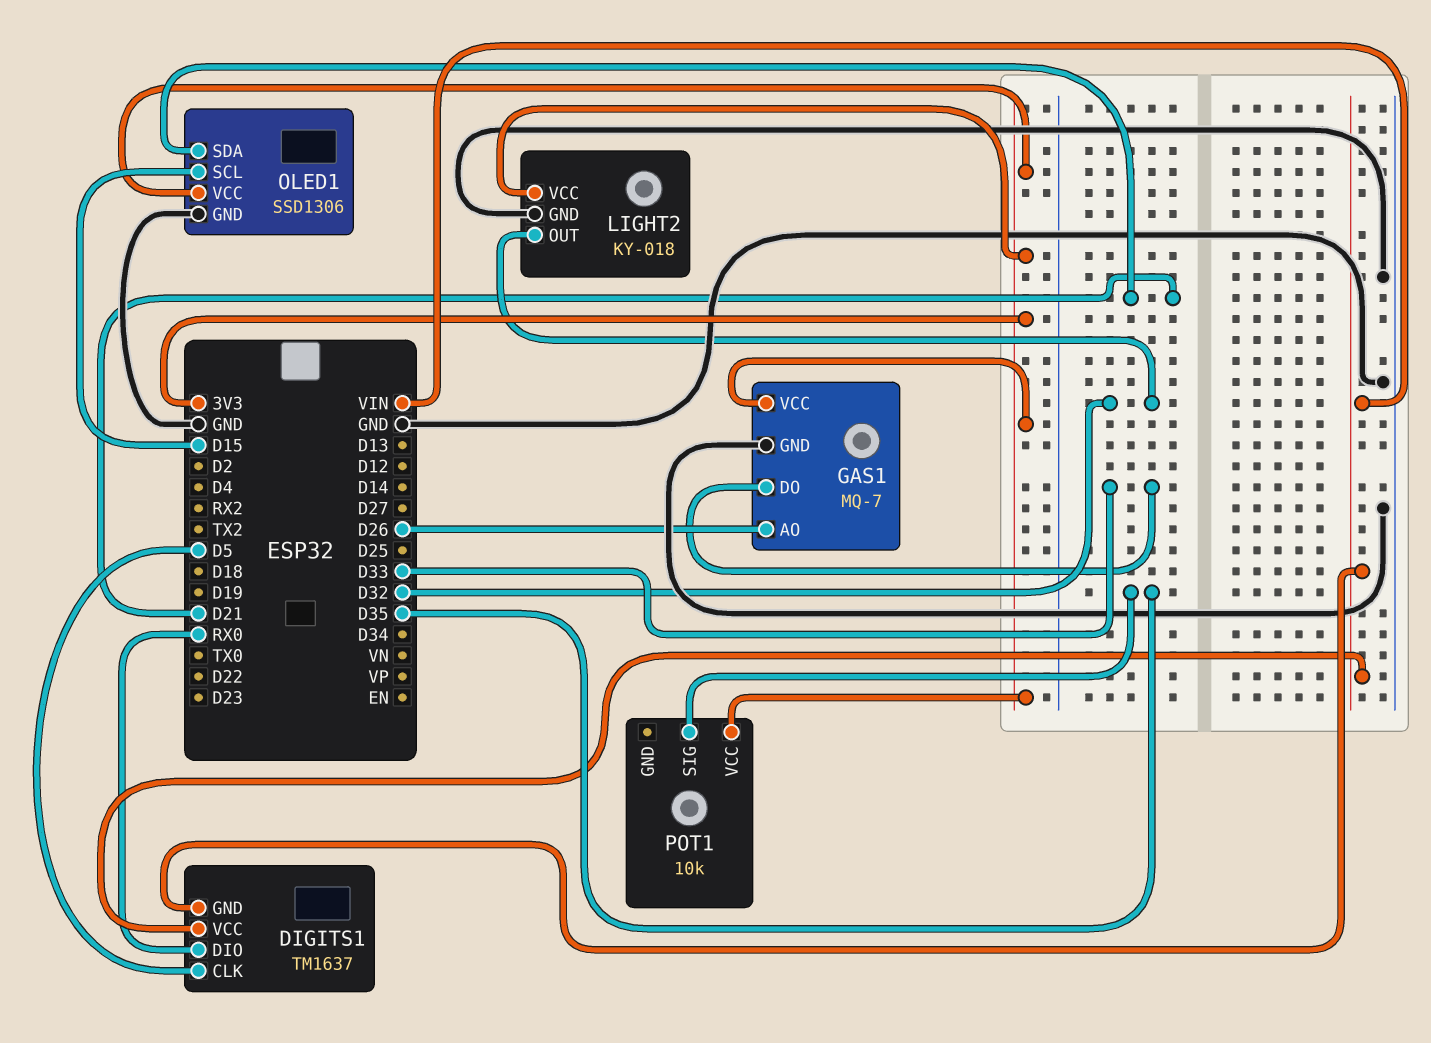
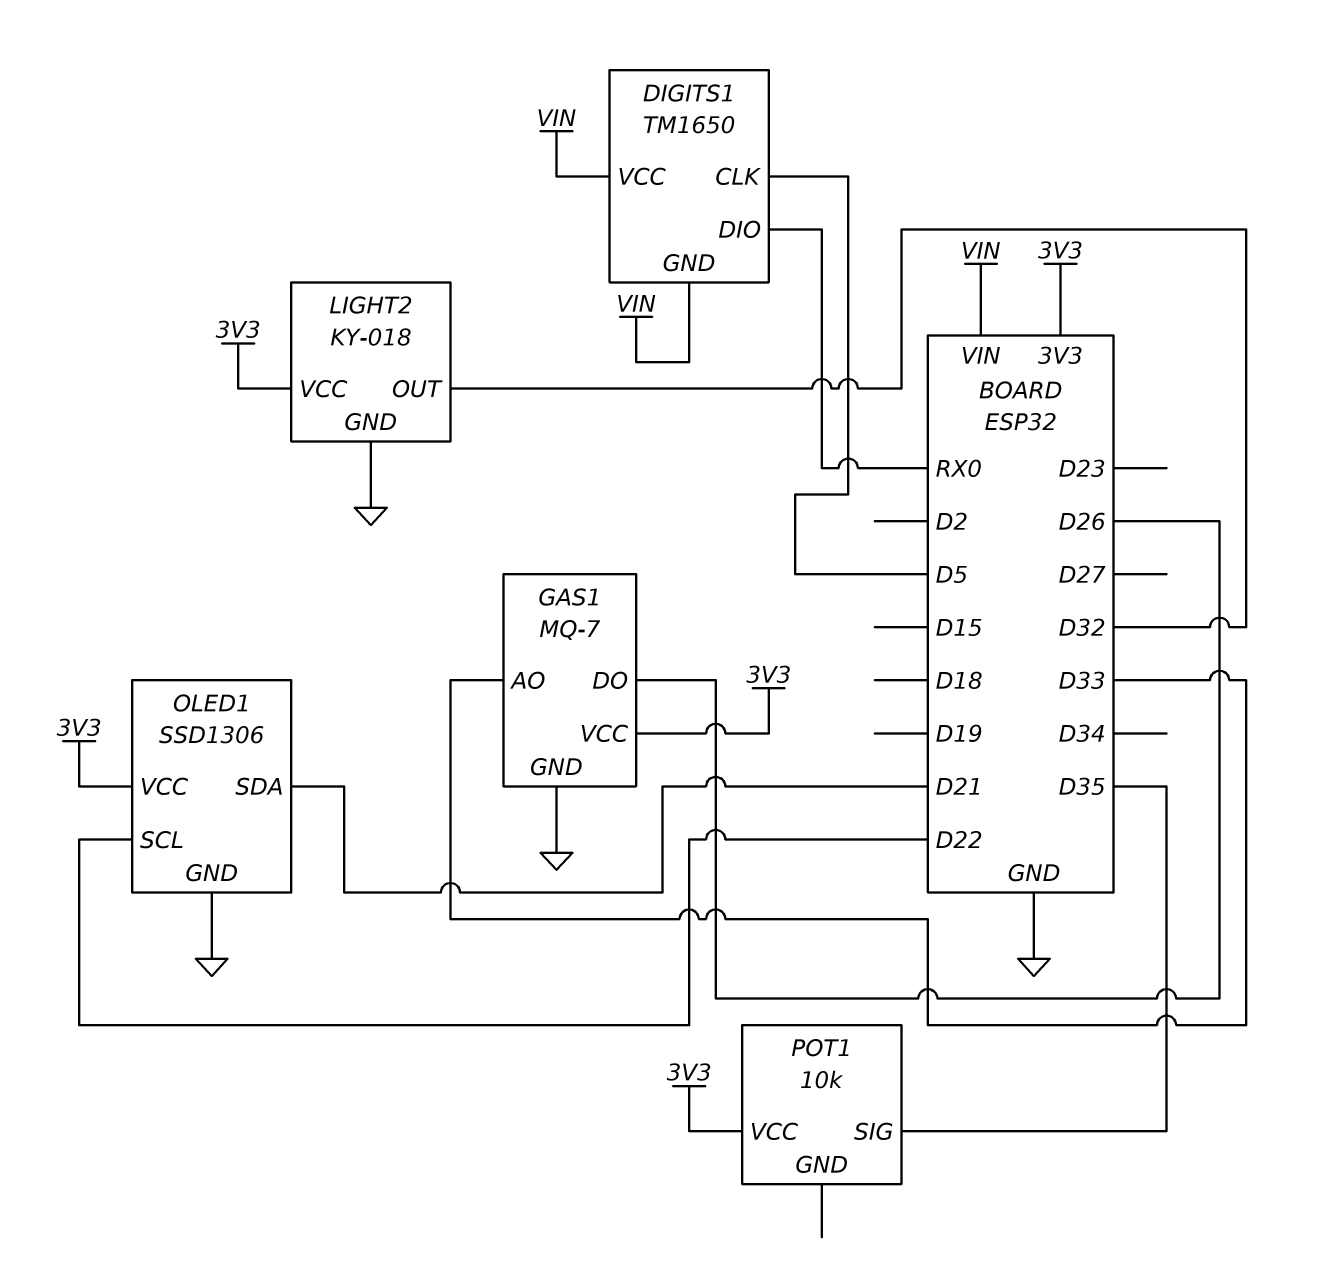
DIGITS1: TM1637 -> TM1650
GAS1 pin AO: D26 -> D33
GAS1 pin DO: D33 -> D26
OLED1 pin SCL: D15 -> D22

